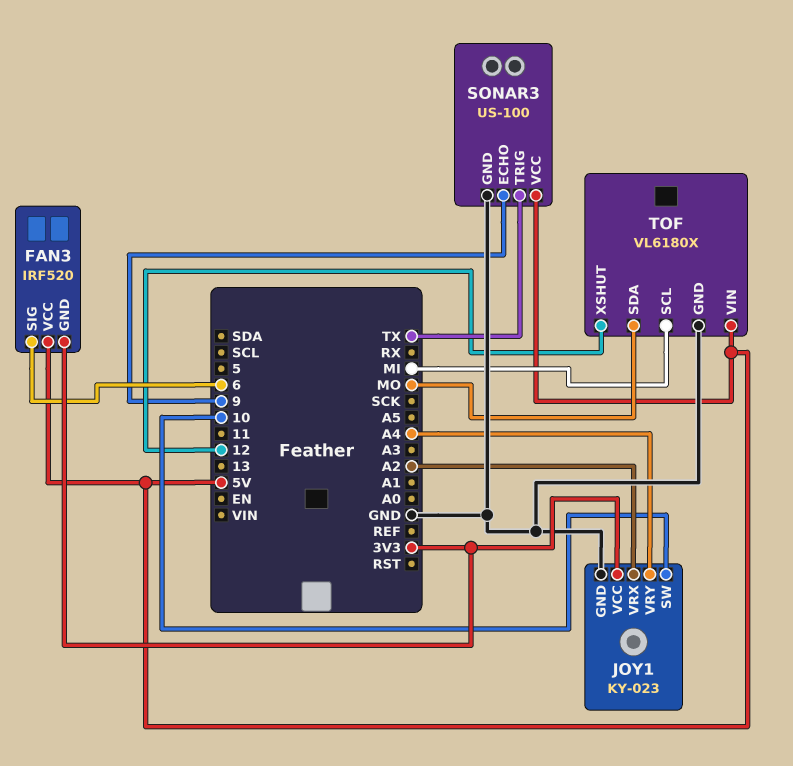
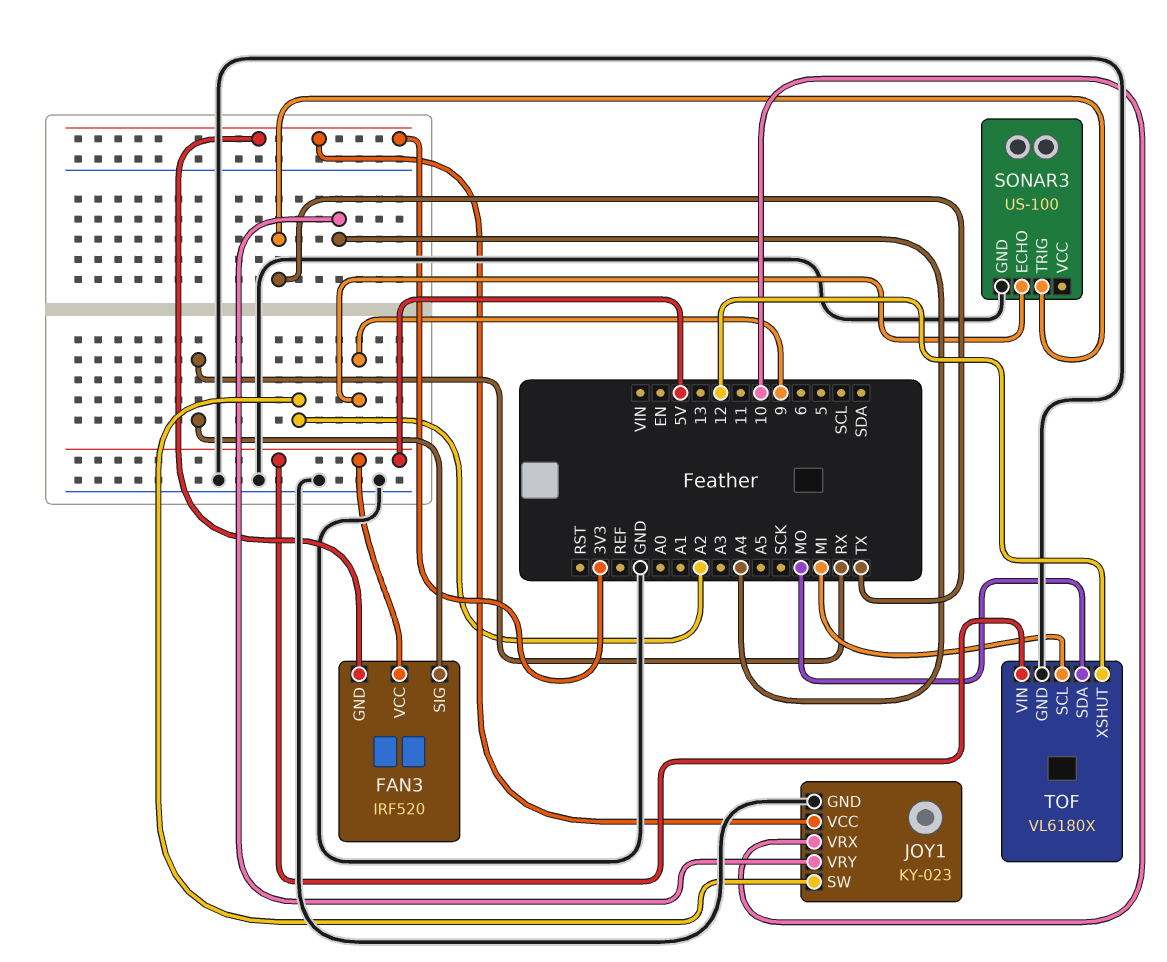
FAN3 pin SIG: 6 -> RX
JOY1 pin SW: 10 -> A2
JOY1 pin VRX: A2 -> 10
SONAR3 pin VCC: 5V -> none

